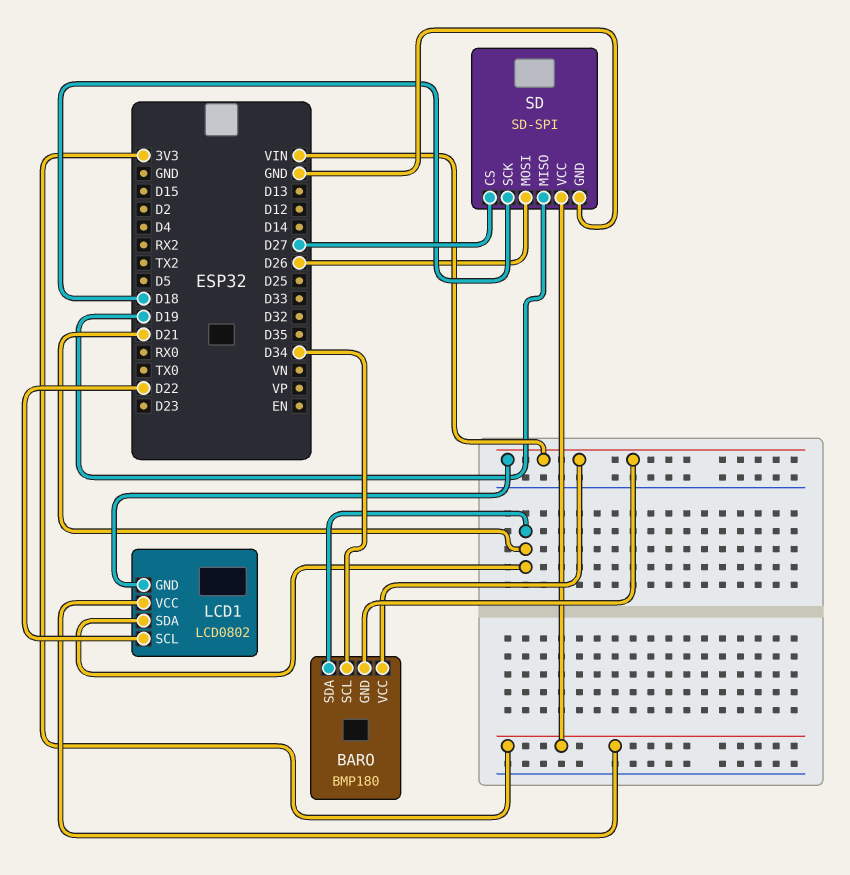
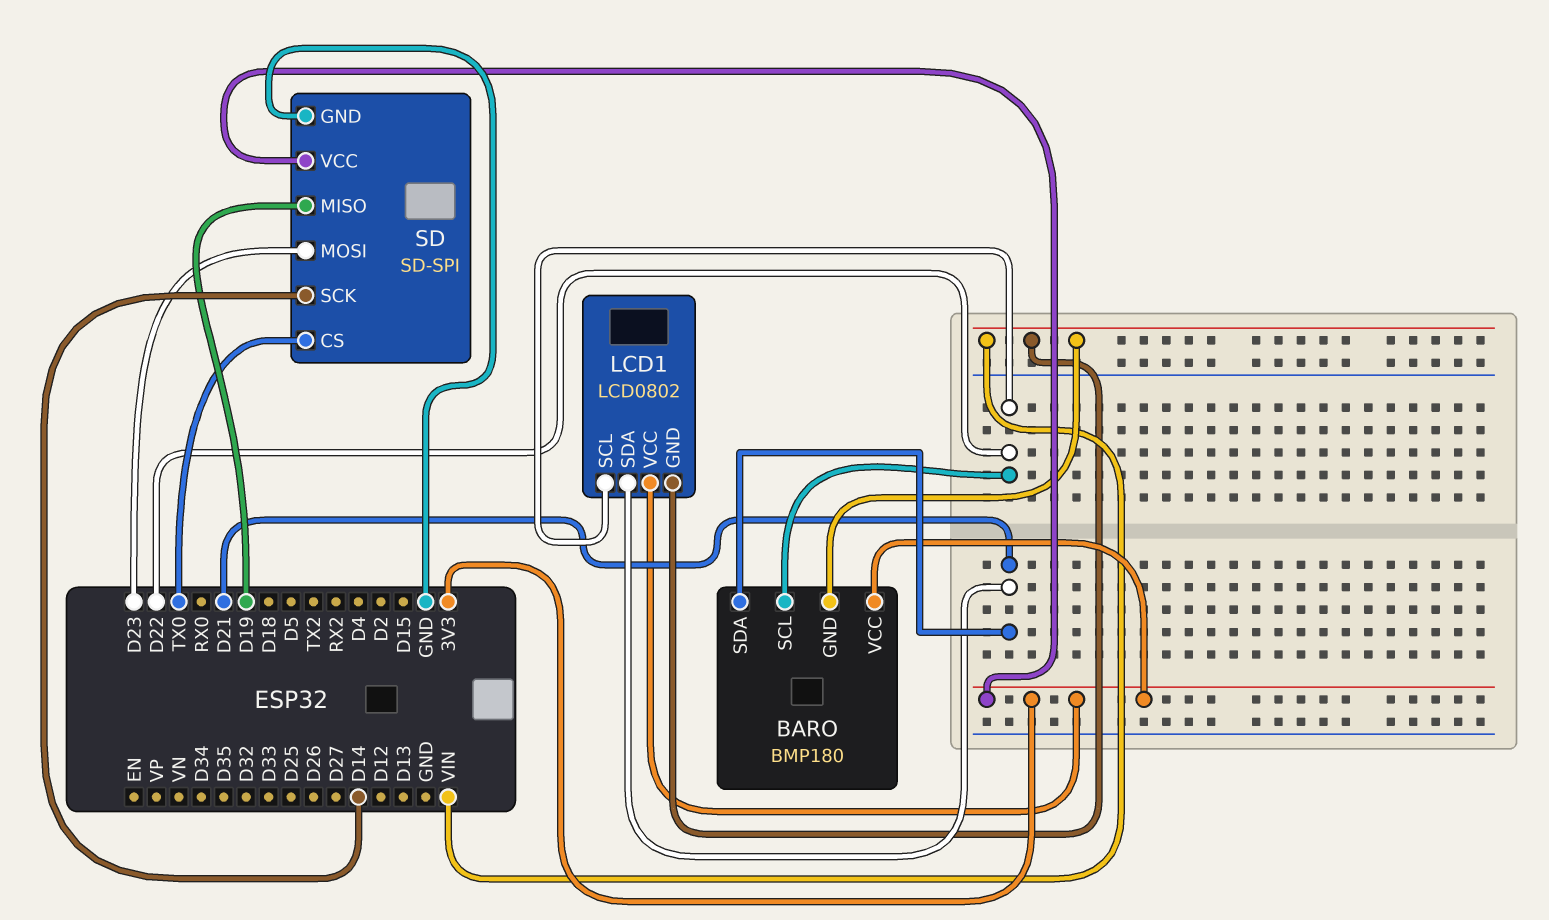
BARO pin SCL: D34 -> D22
BARO pin VCC: VIN -> 3V3
SD pin CS: D27 -> TX0
SD pin MOSI: D26 -> D23
SD pin SCK: D18 -> D14

